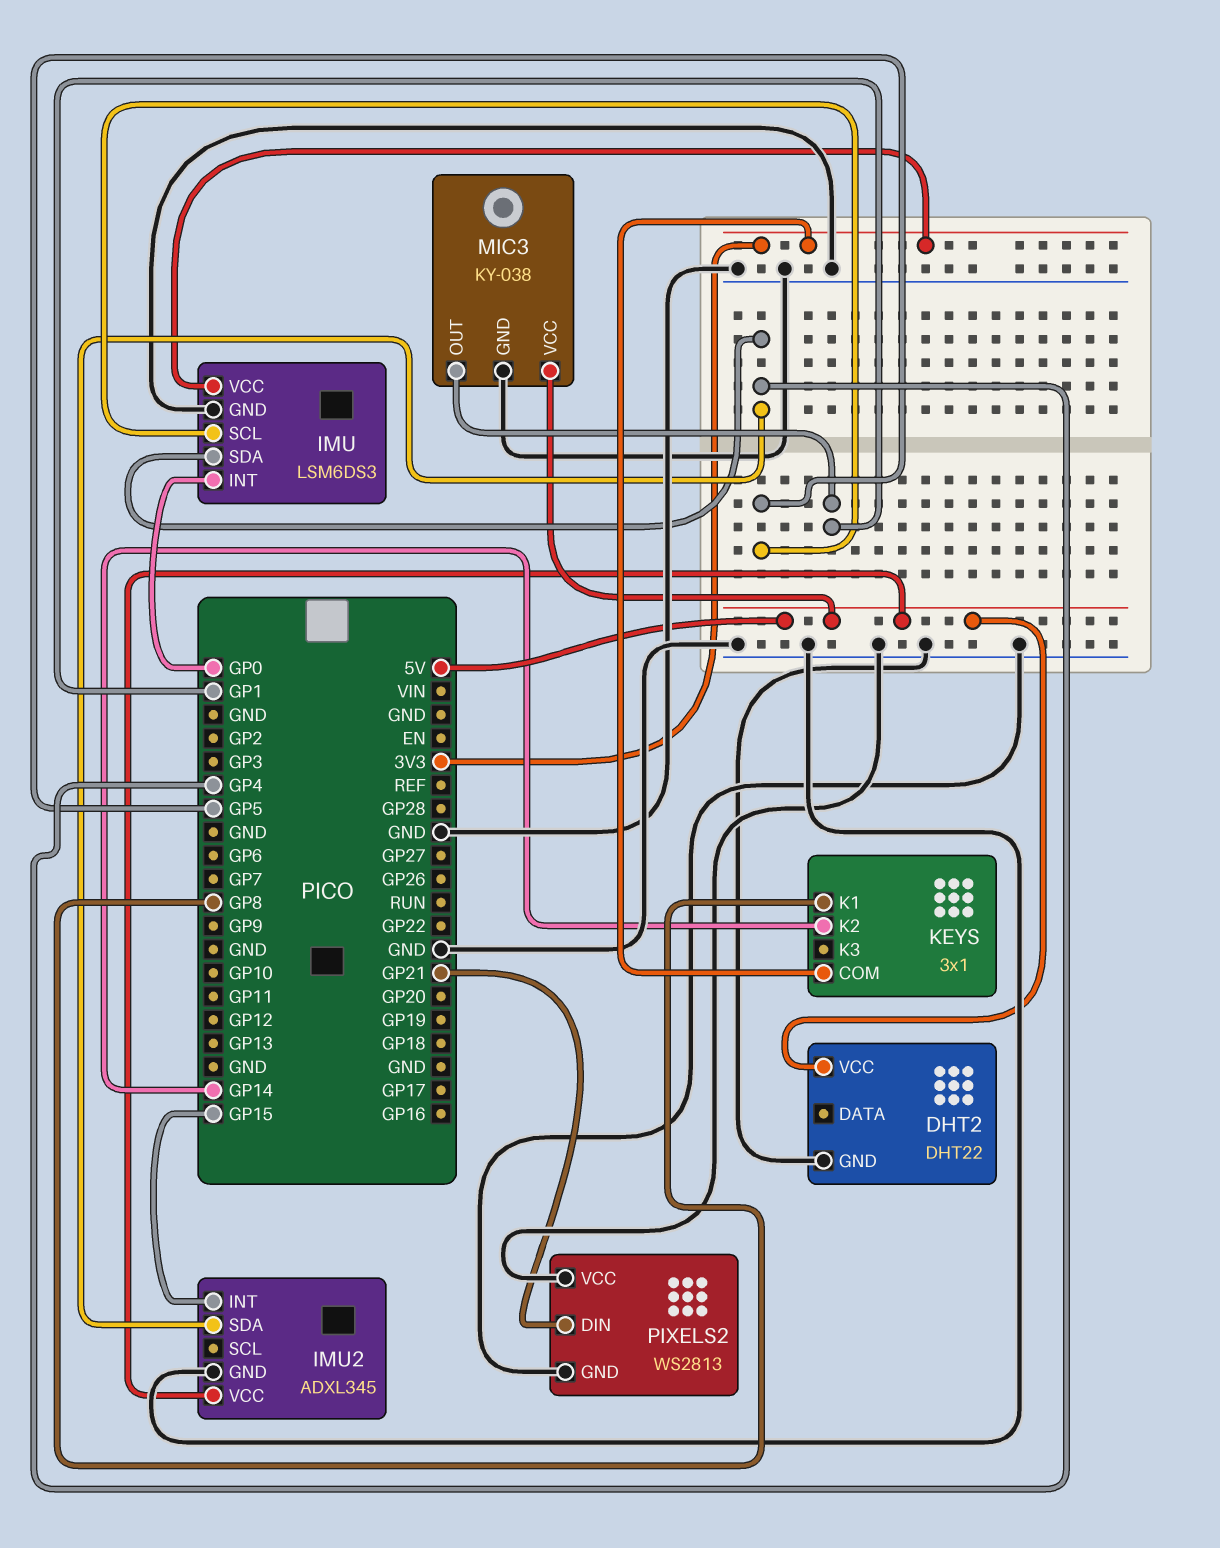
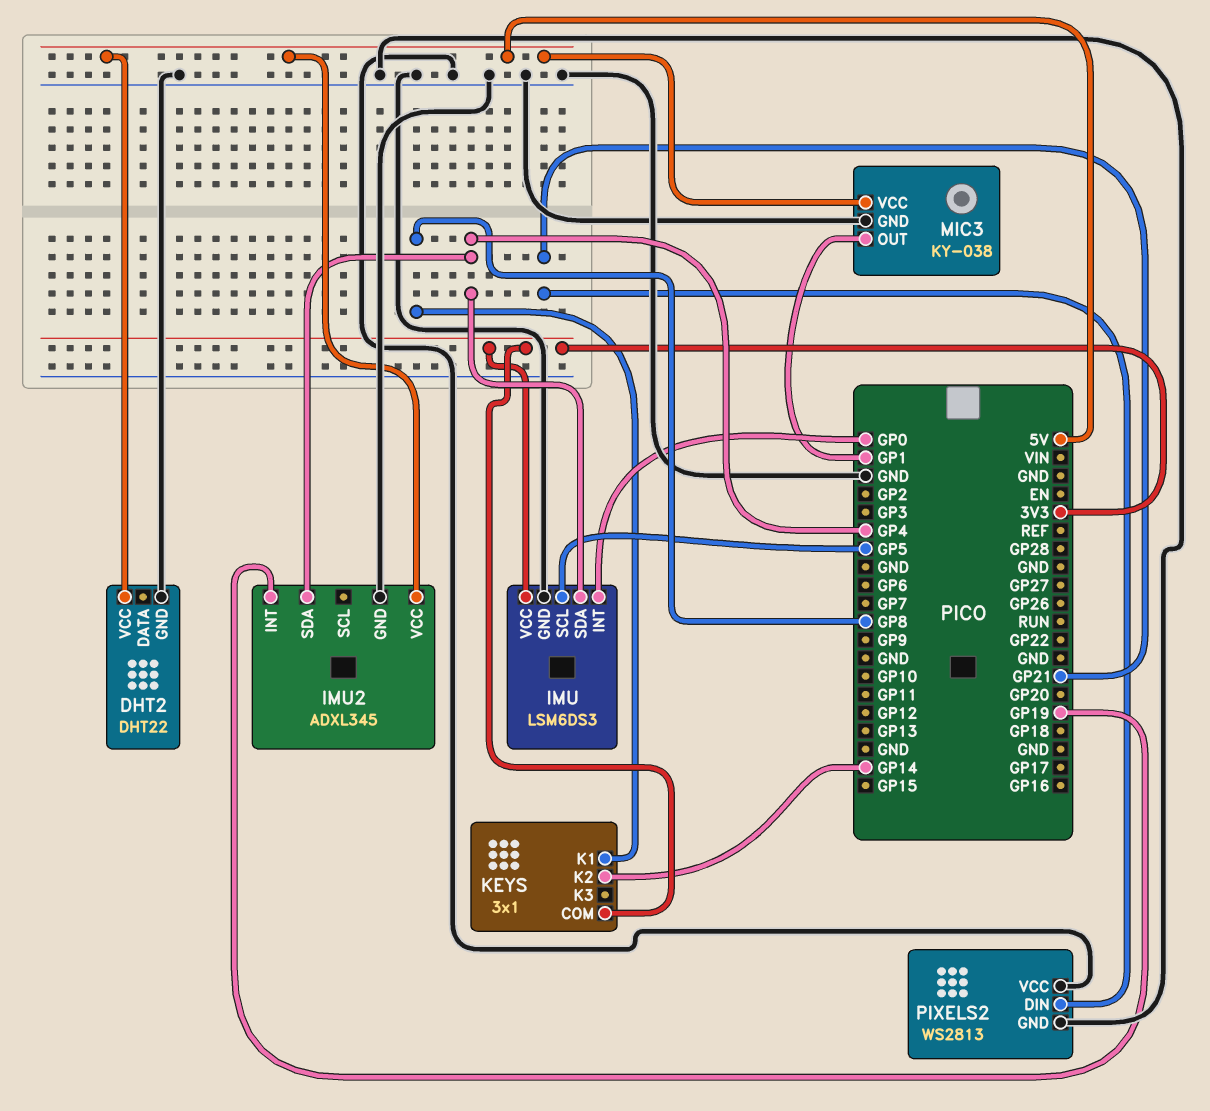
IMU2 pin INT: GP15 -> GP19

